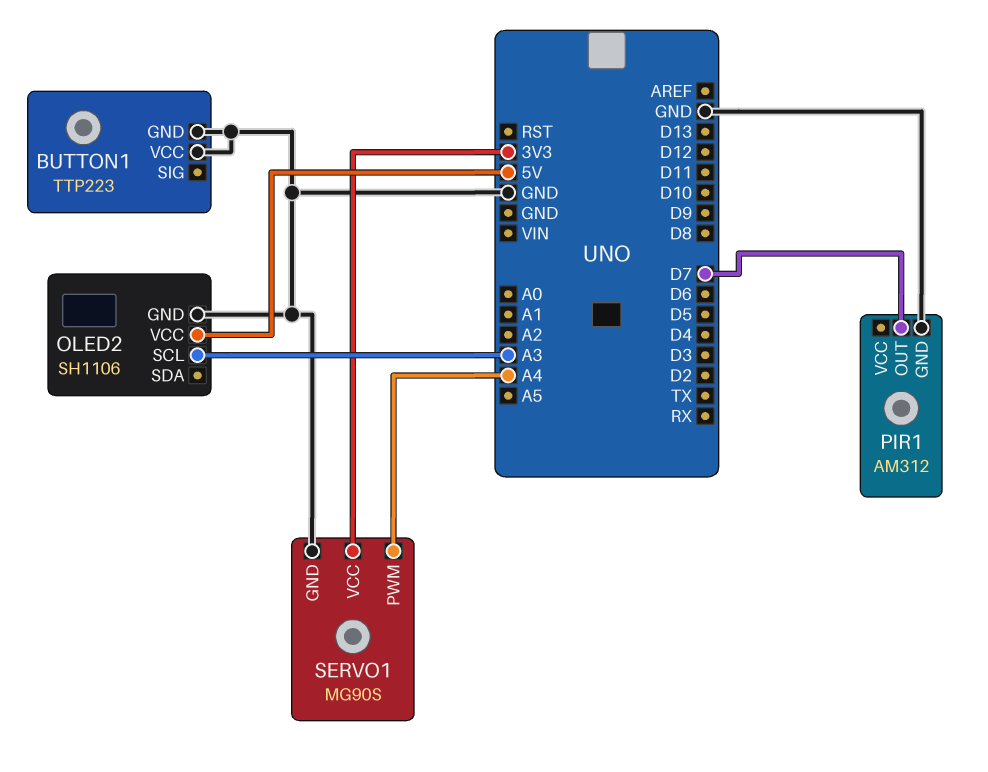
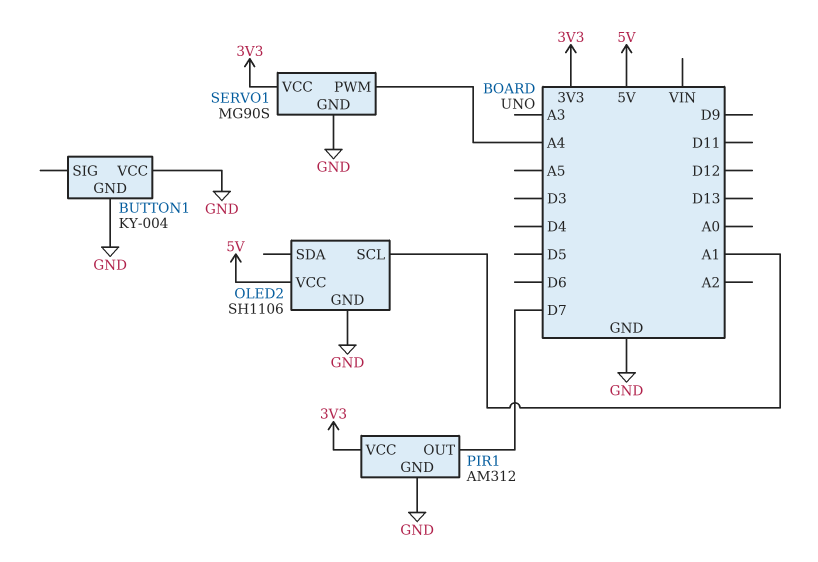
BUTTON1: TTP223 -> KY-004
OLED2 pin SCL: A3 -> A1
PIR1 pin VCC: none -> 3V3

